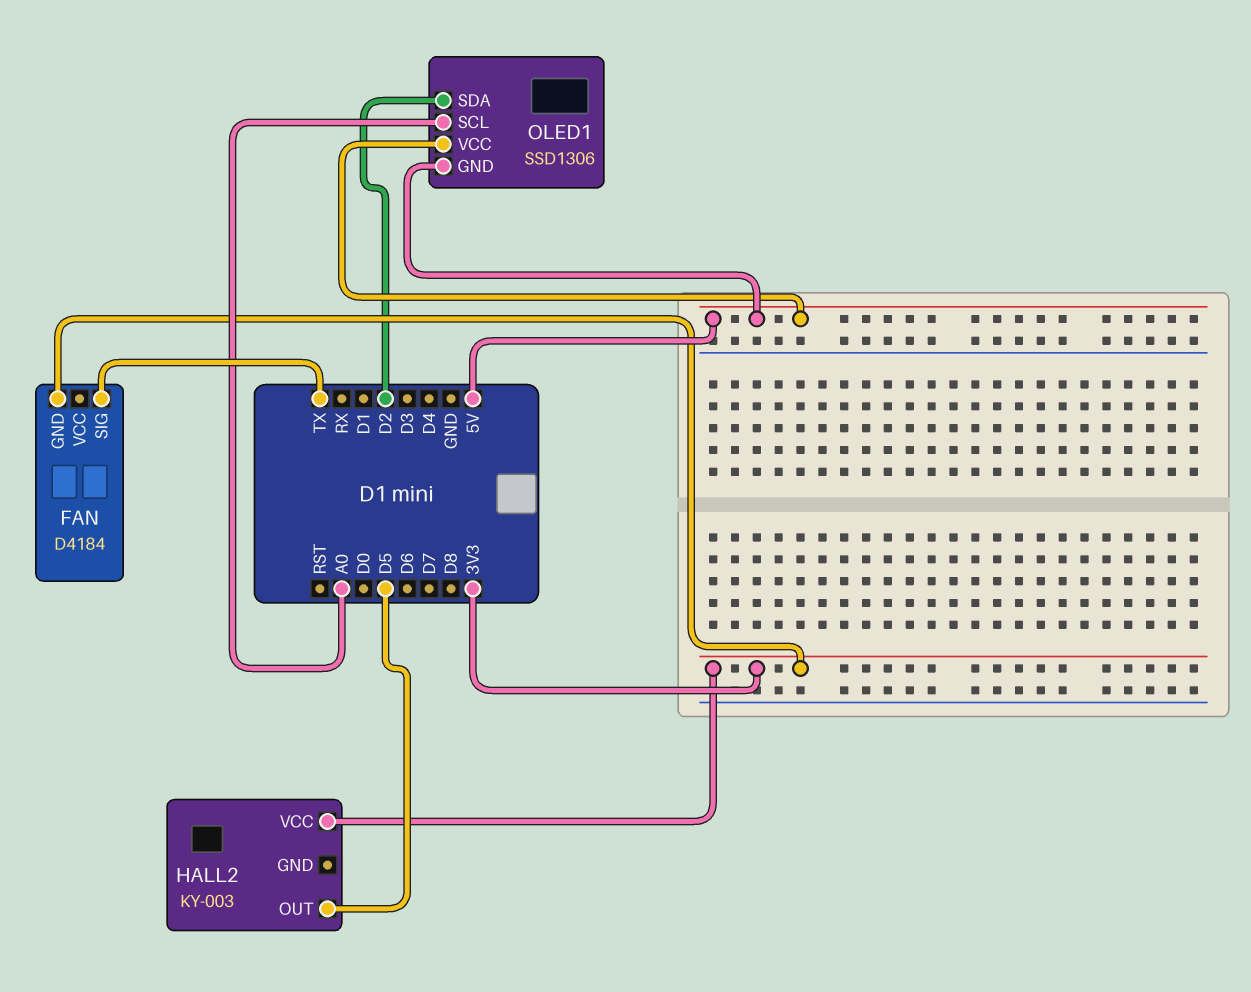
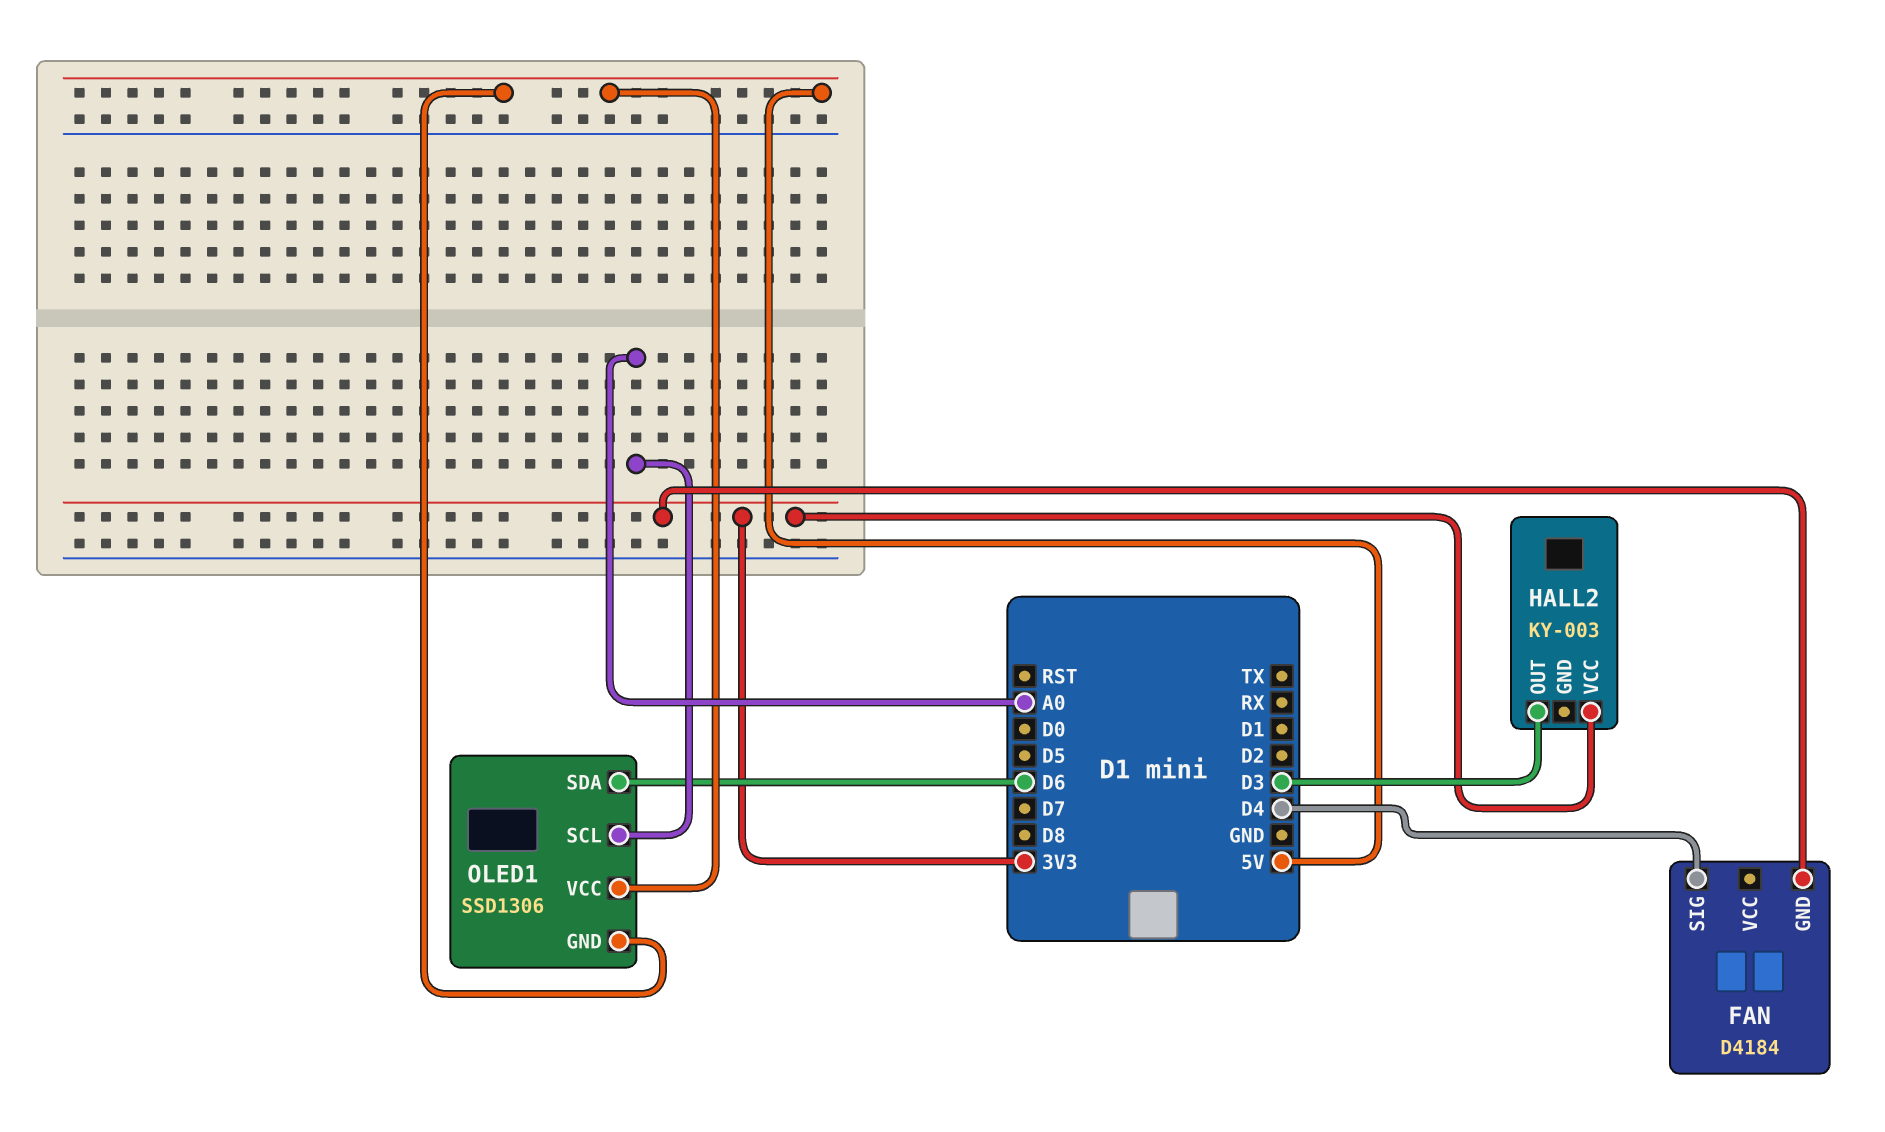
FAN pin SIG: TX -> D4
HALL2 pin OUT: D5 -> D3
OLED1 pin SDA: D2 -> D6

